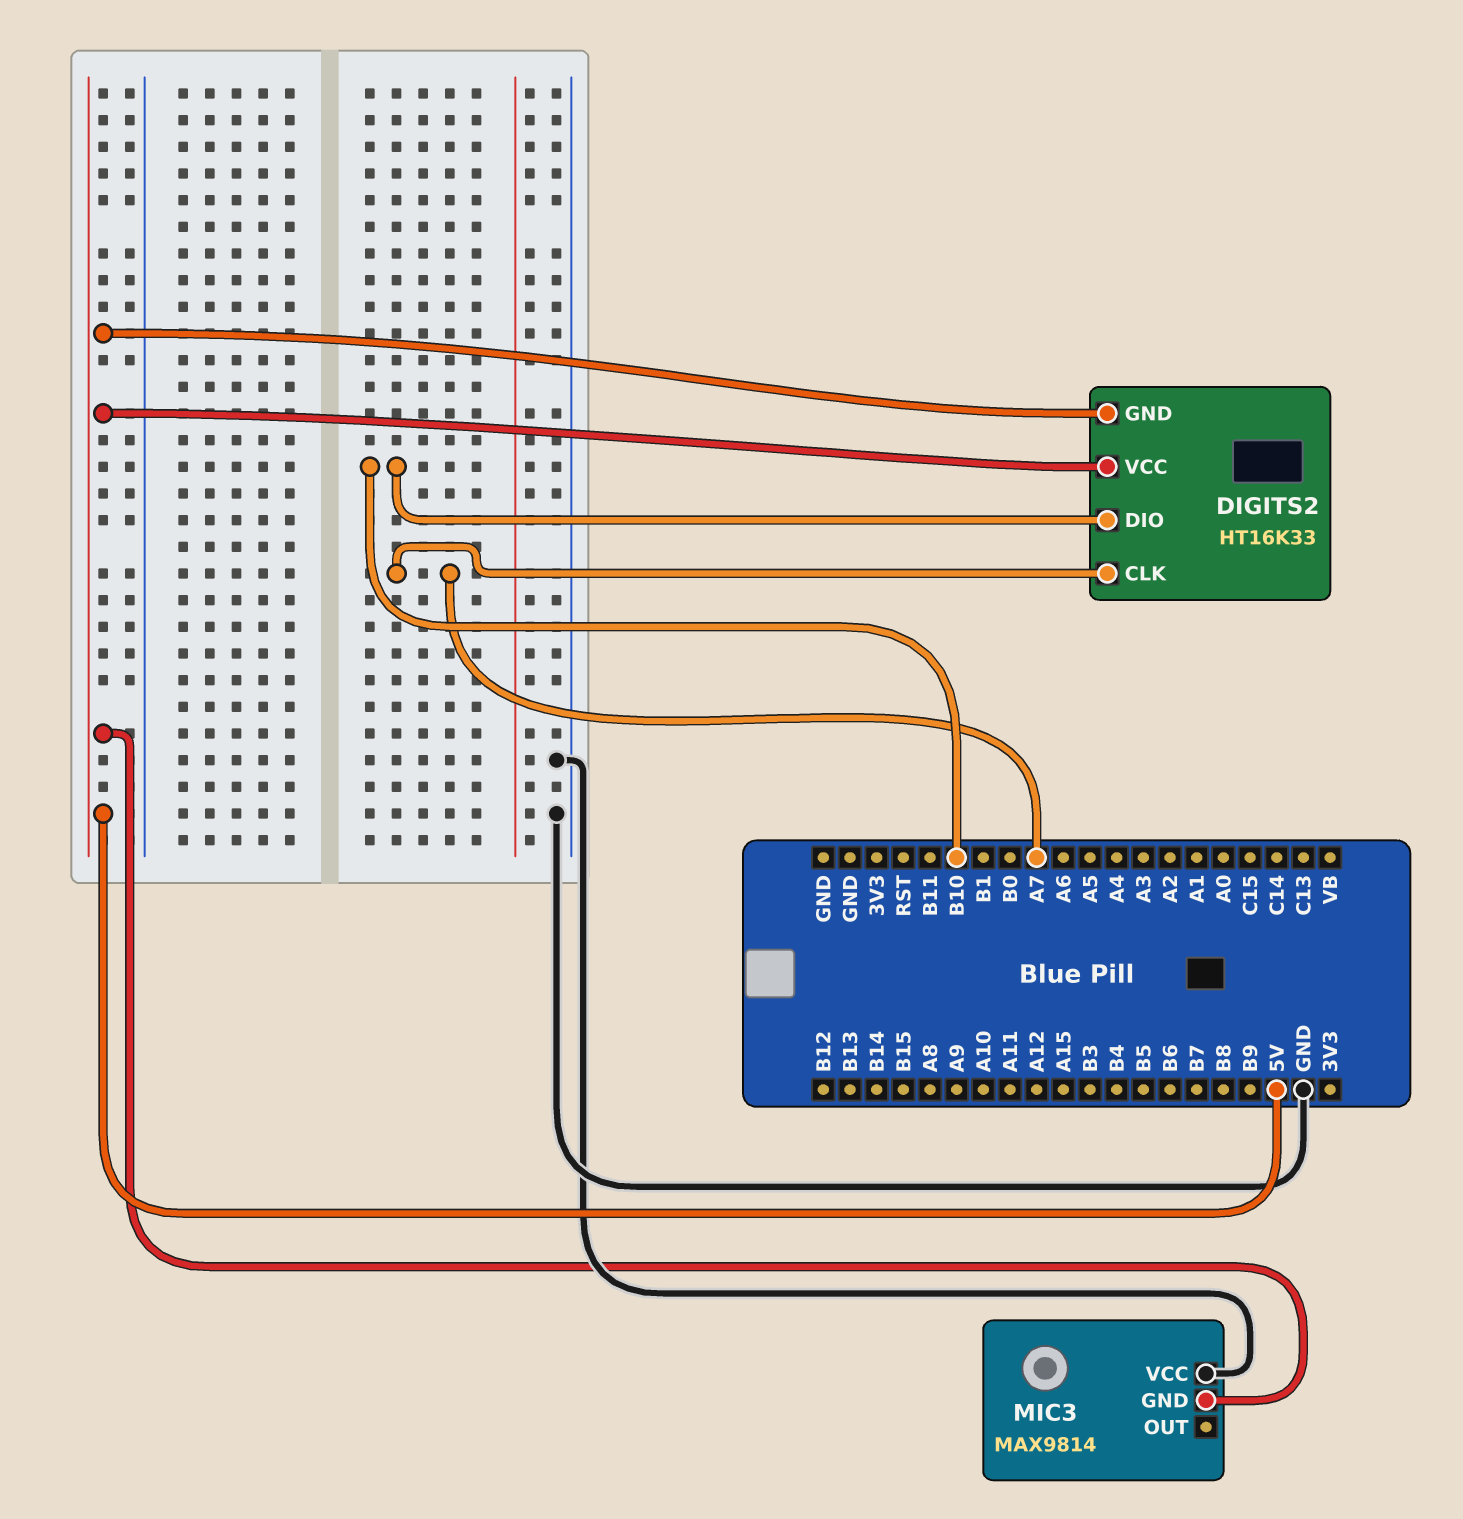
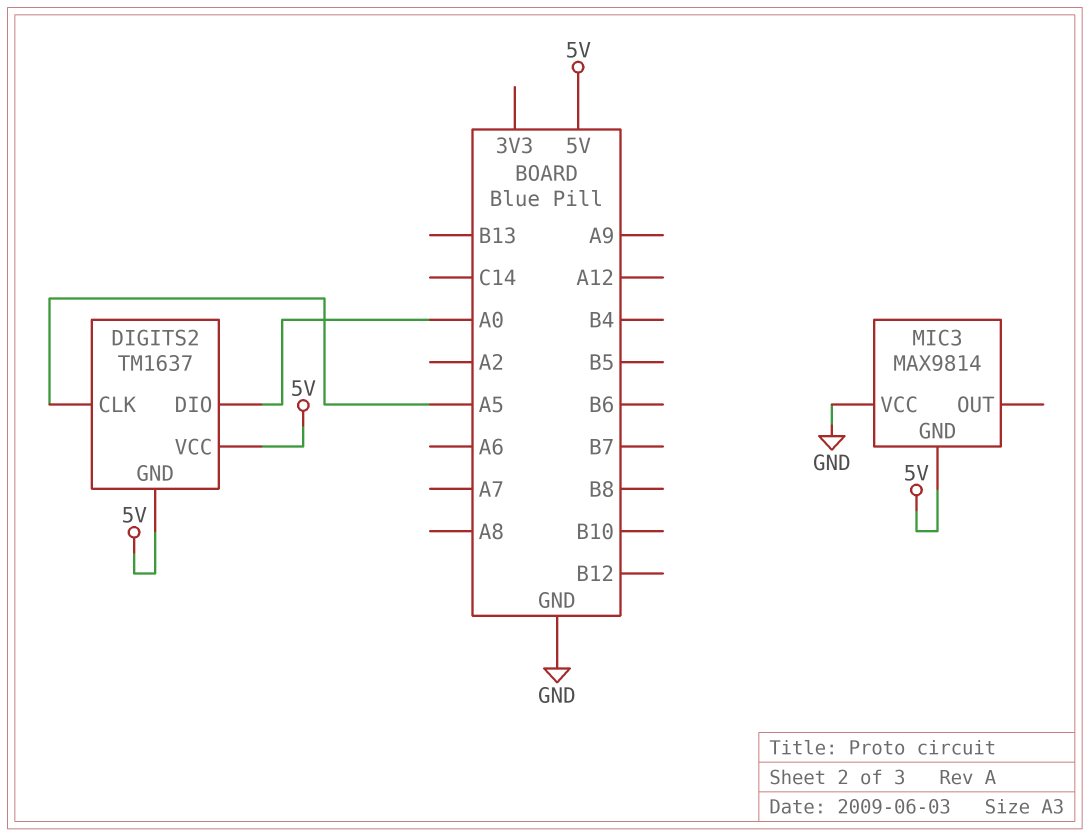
DIGITS2: HT16K33 -> TM1637
DIGITS2 pin CLK: A7 -> A5
DIGITS2 pin DIO: B10 -> A0

